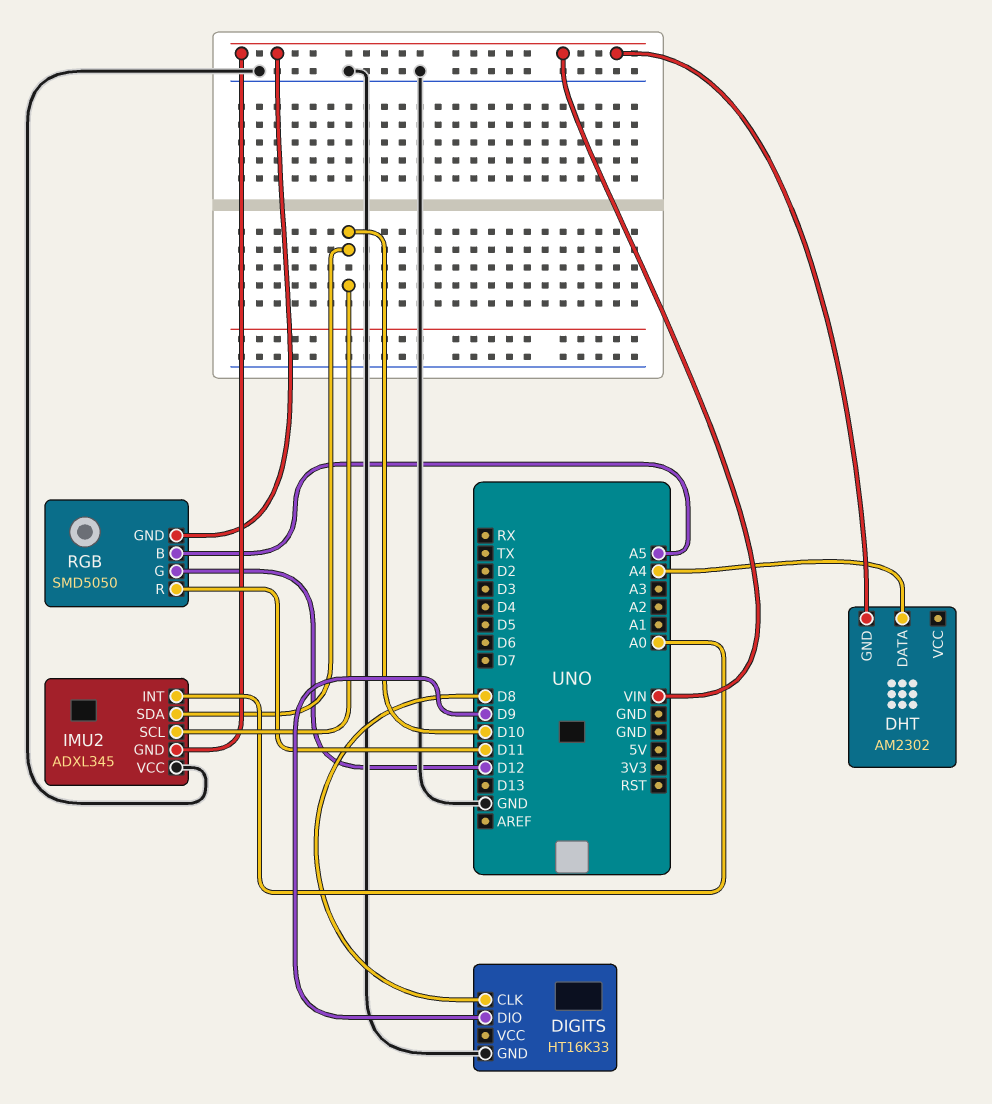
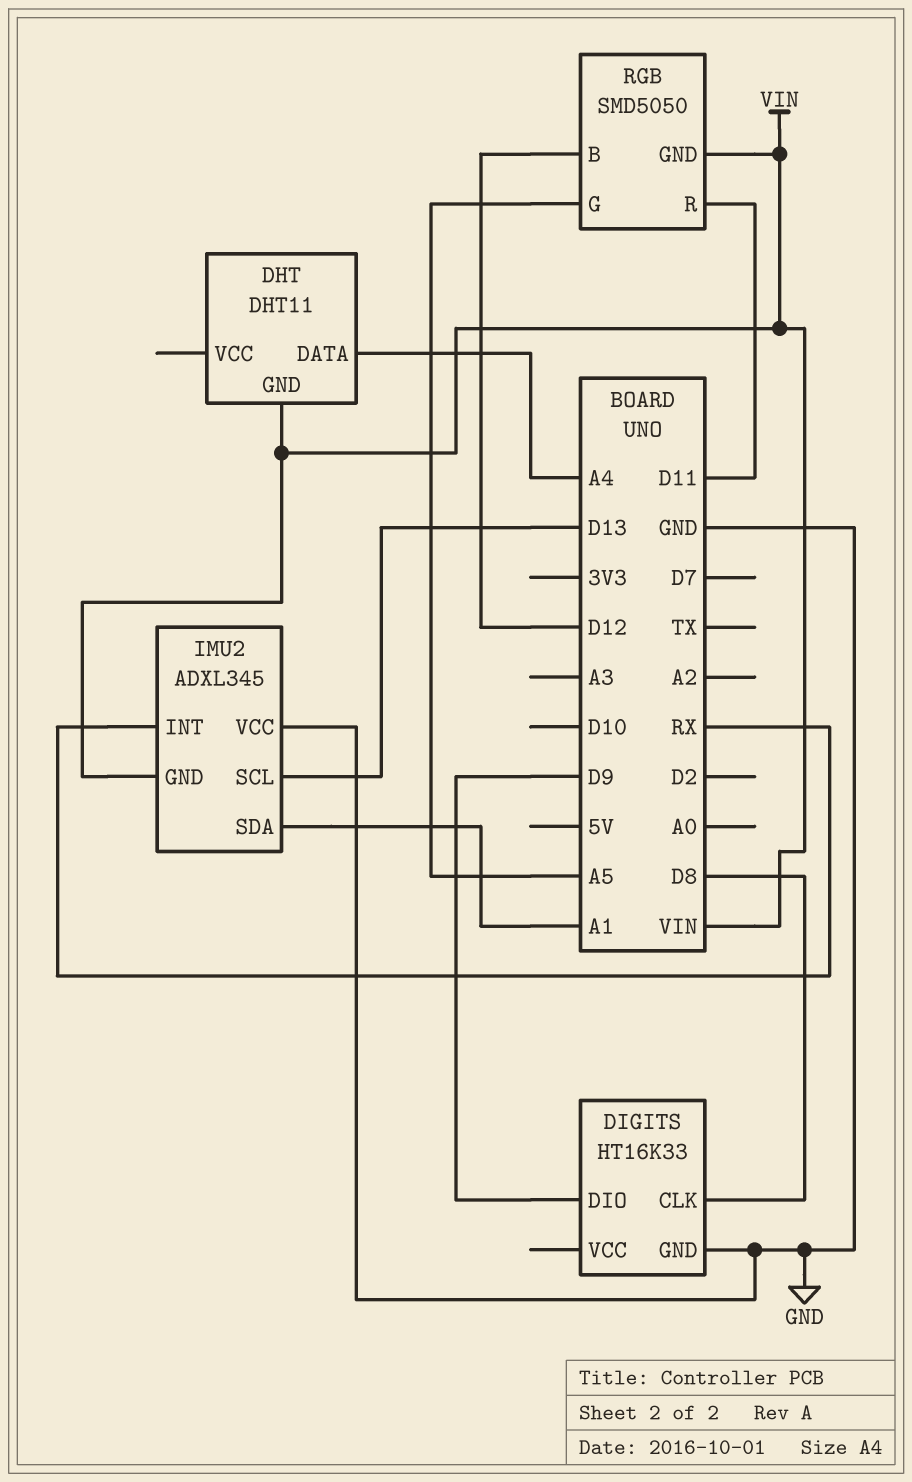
DHT: AM2302 -> DHT11
IMU2 pin INT: A0 -> RX
IMU2 pin SCL: D10 -> D13
IMU2 pin SDA: D10 -> A1
RGB pin B: A5 -> D12
RGB pin G: D12 -> A5

